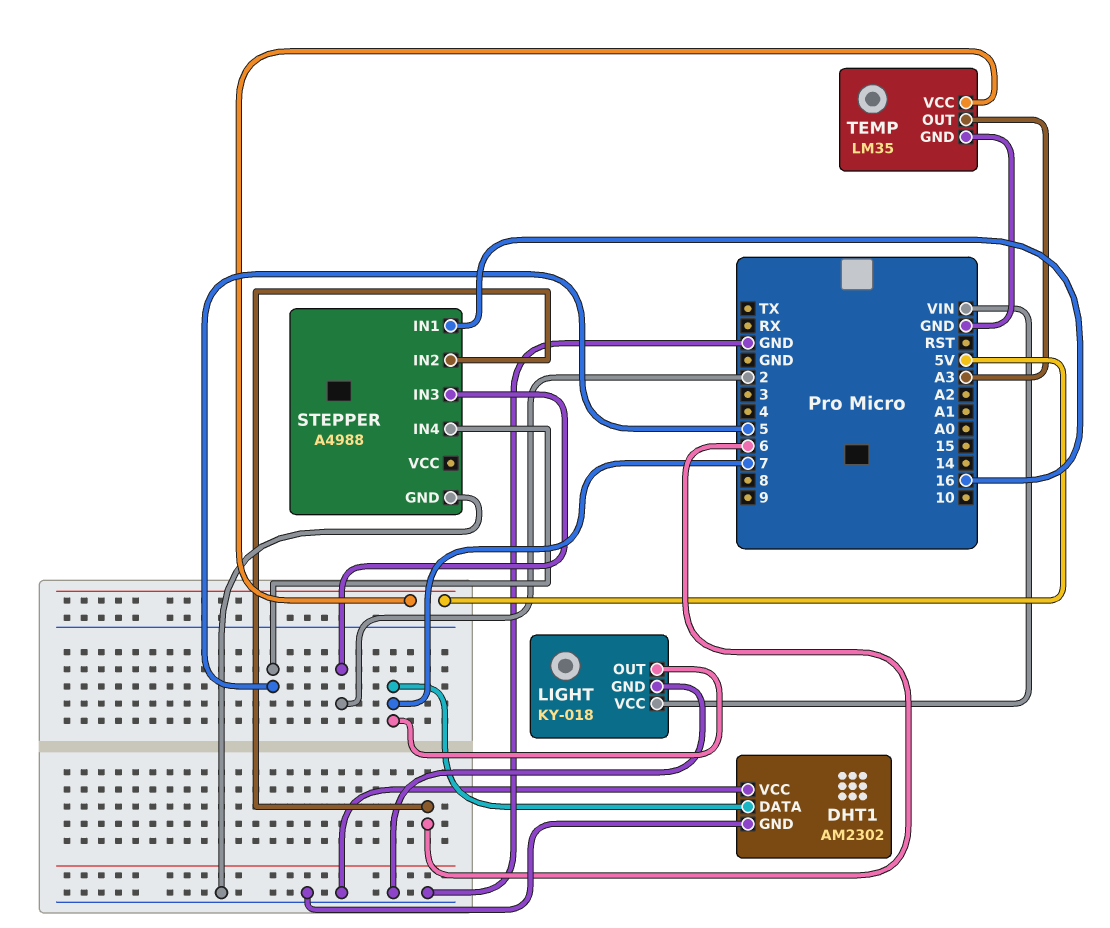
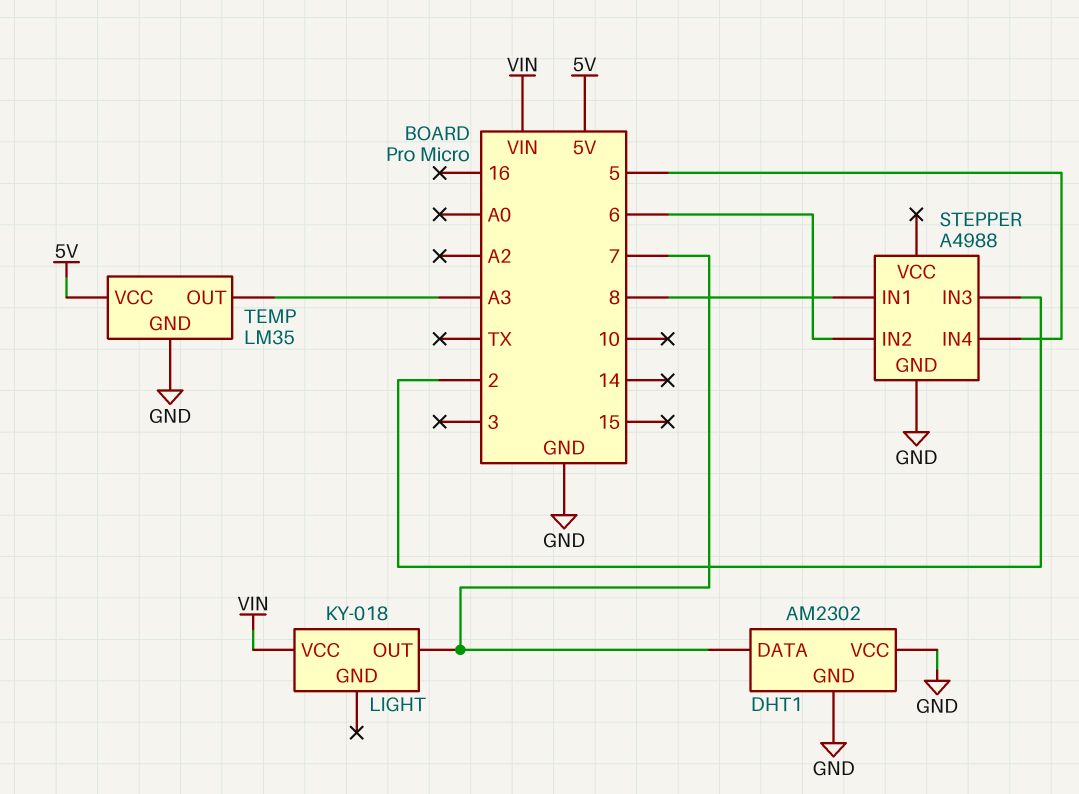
LIGHT pin GND: GND -> none
STEPPER pin IN1: 16 -> 8

